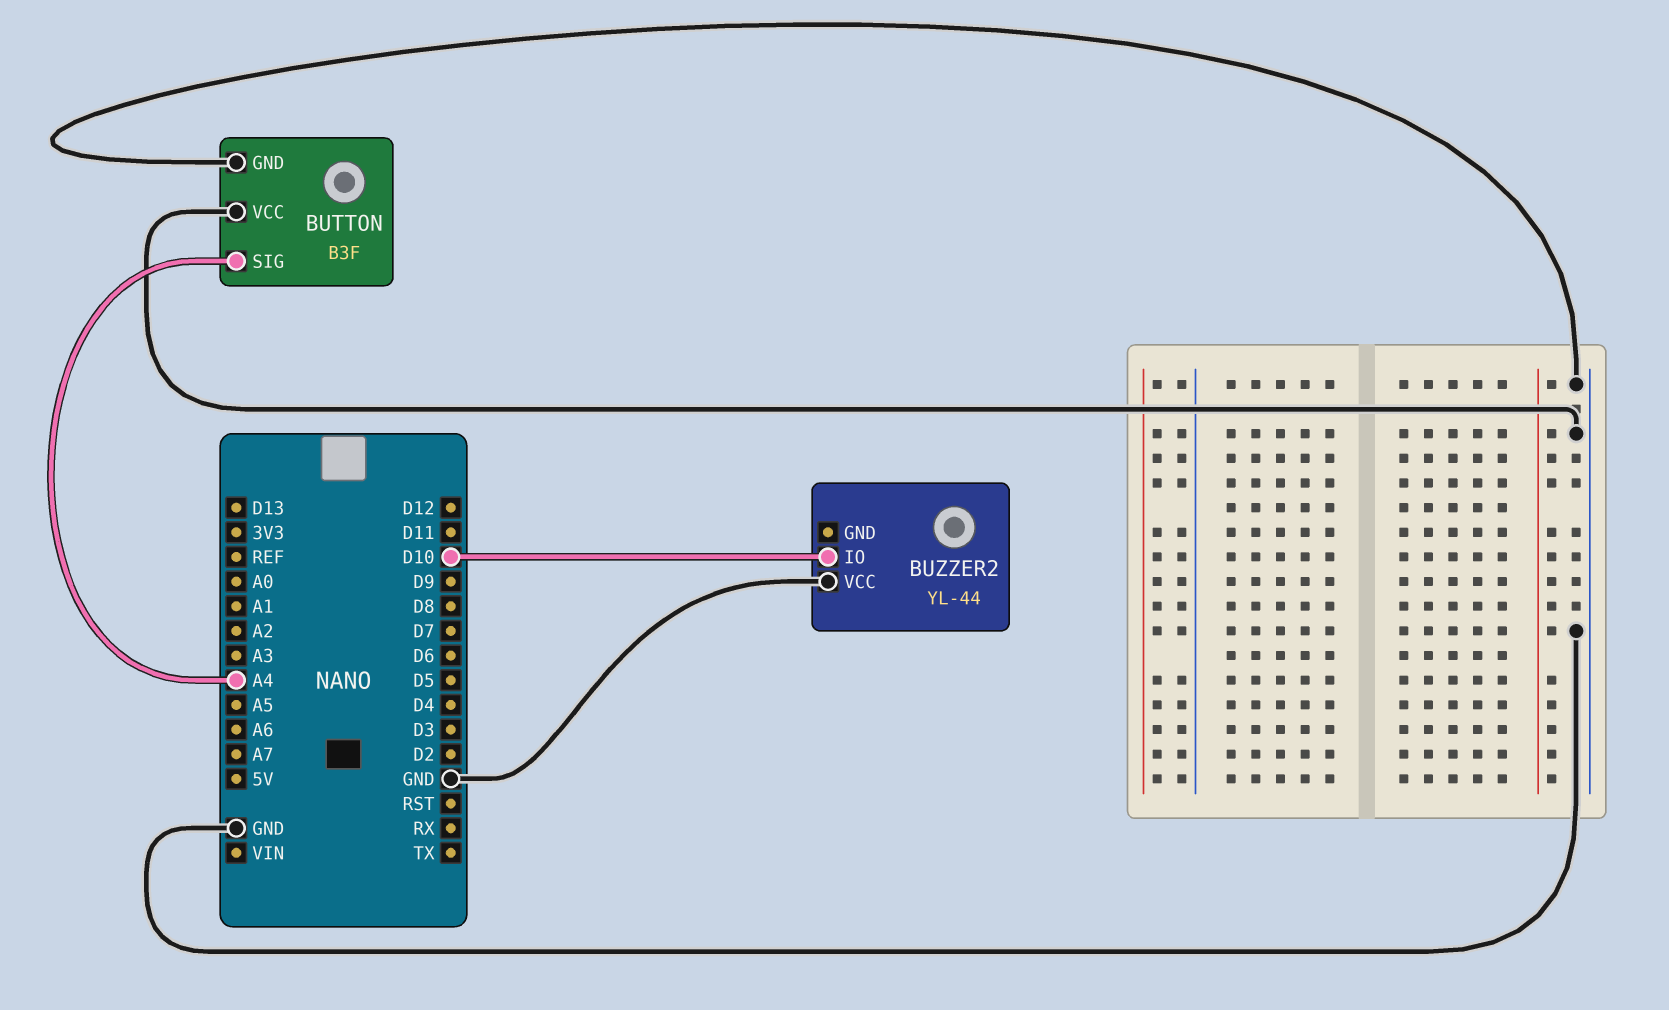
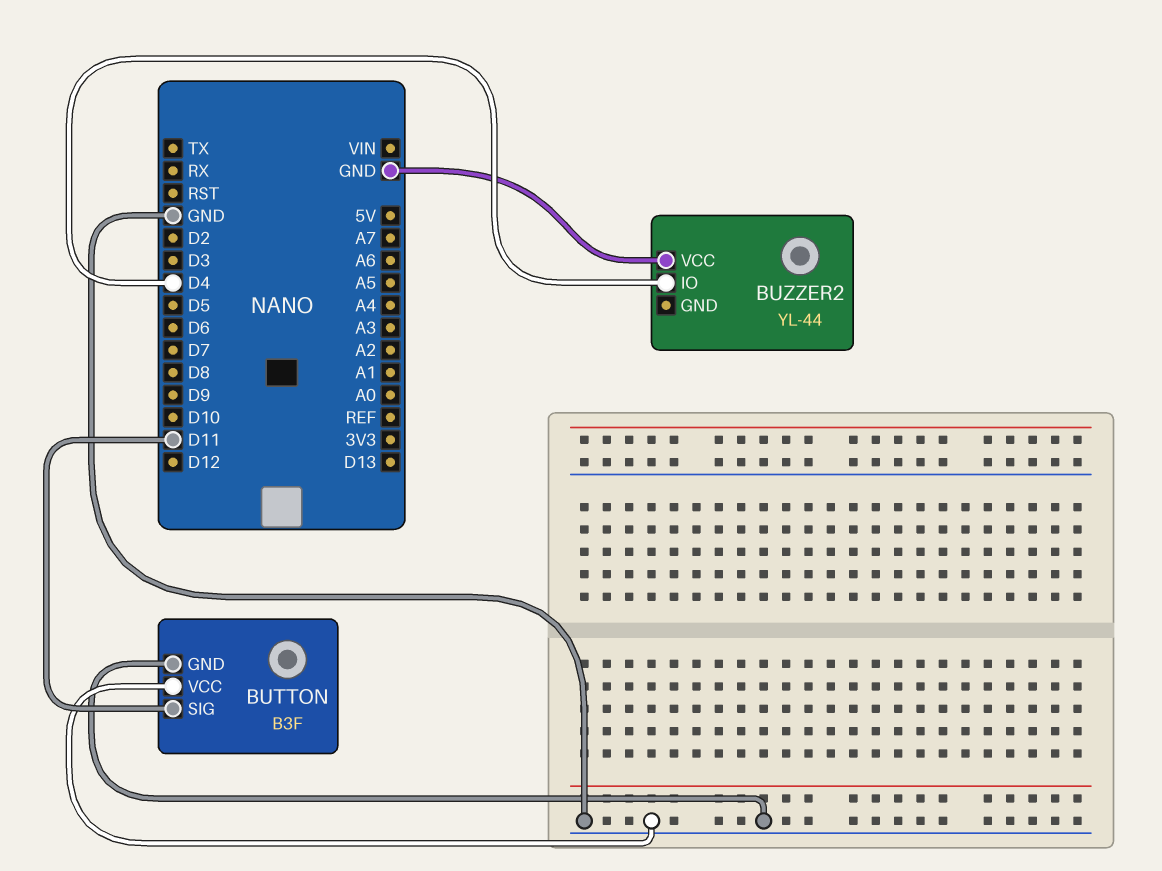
BUTTON pin SIG: A4 -> D11
BUZZER2 pin IO: D10 -> D4

